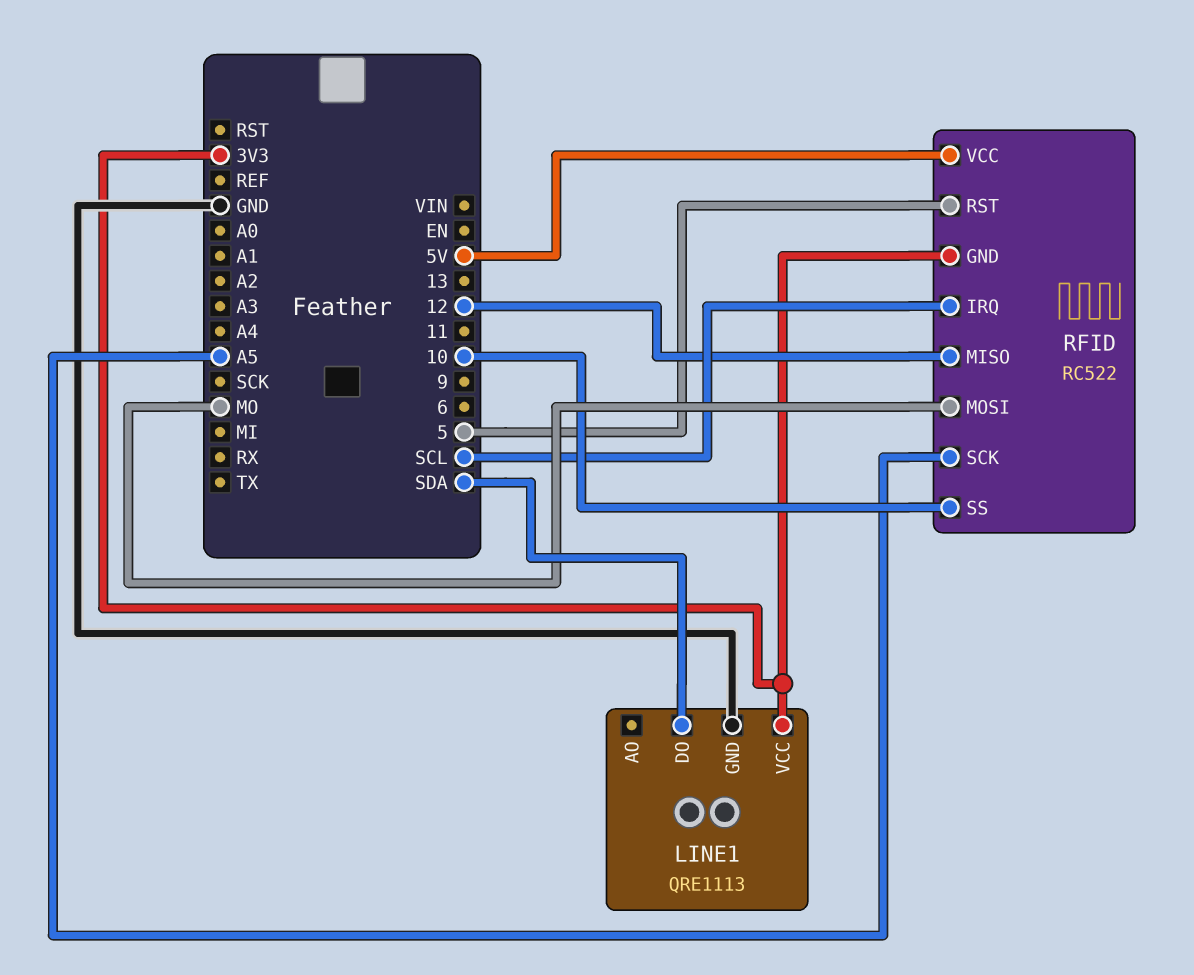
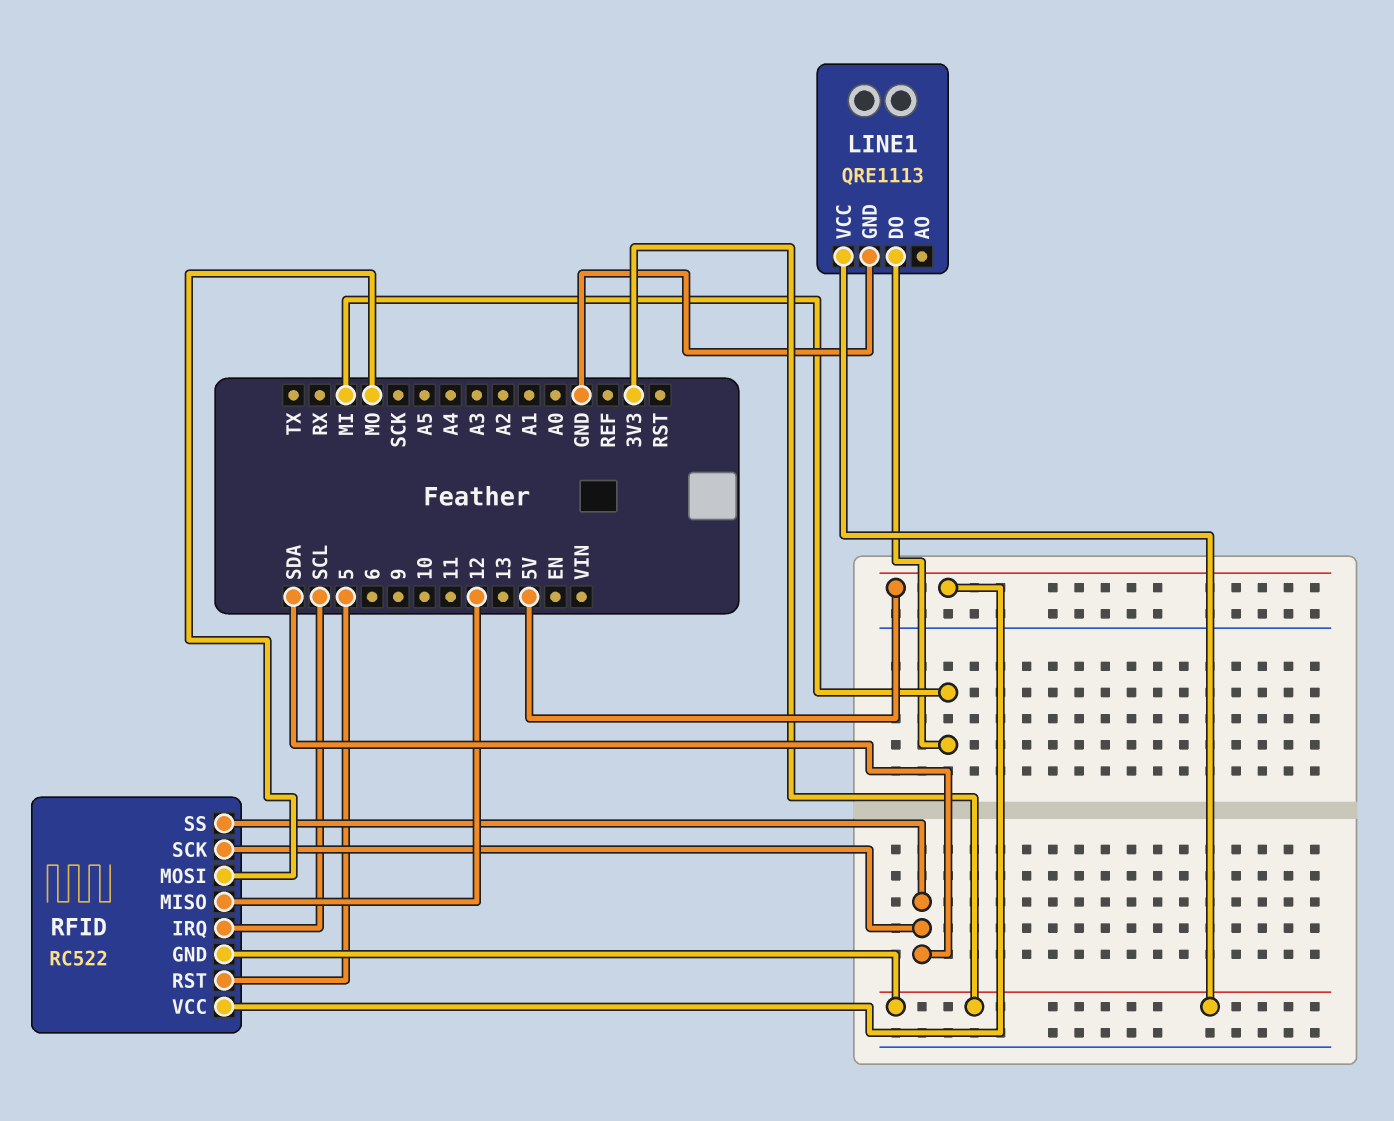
LINE1 pin DO: SDA -> MI
RFID pin SCK: A5 -> SDA
RFID pin SS: 10 -> SDA

